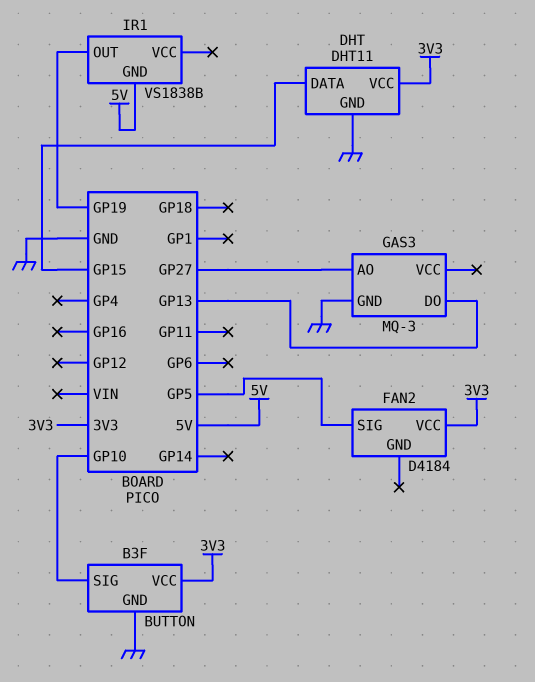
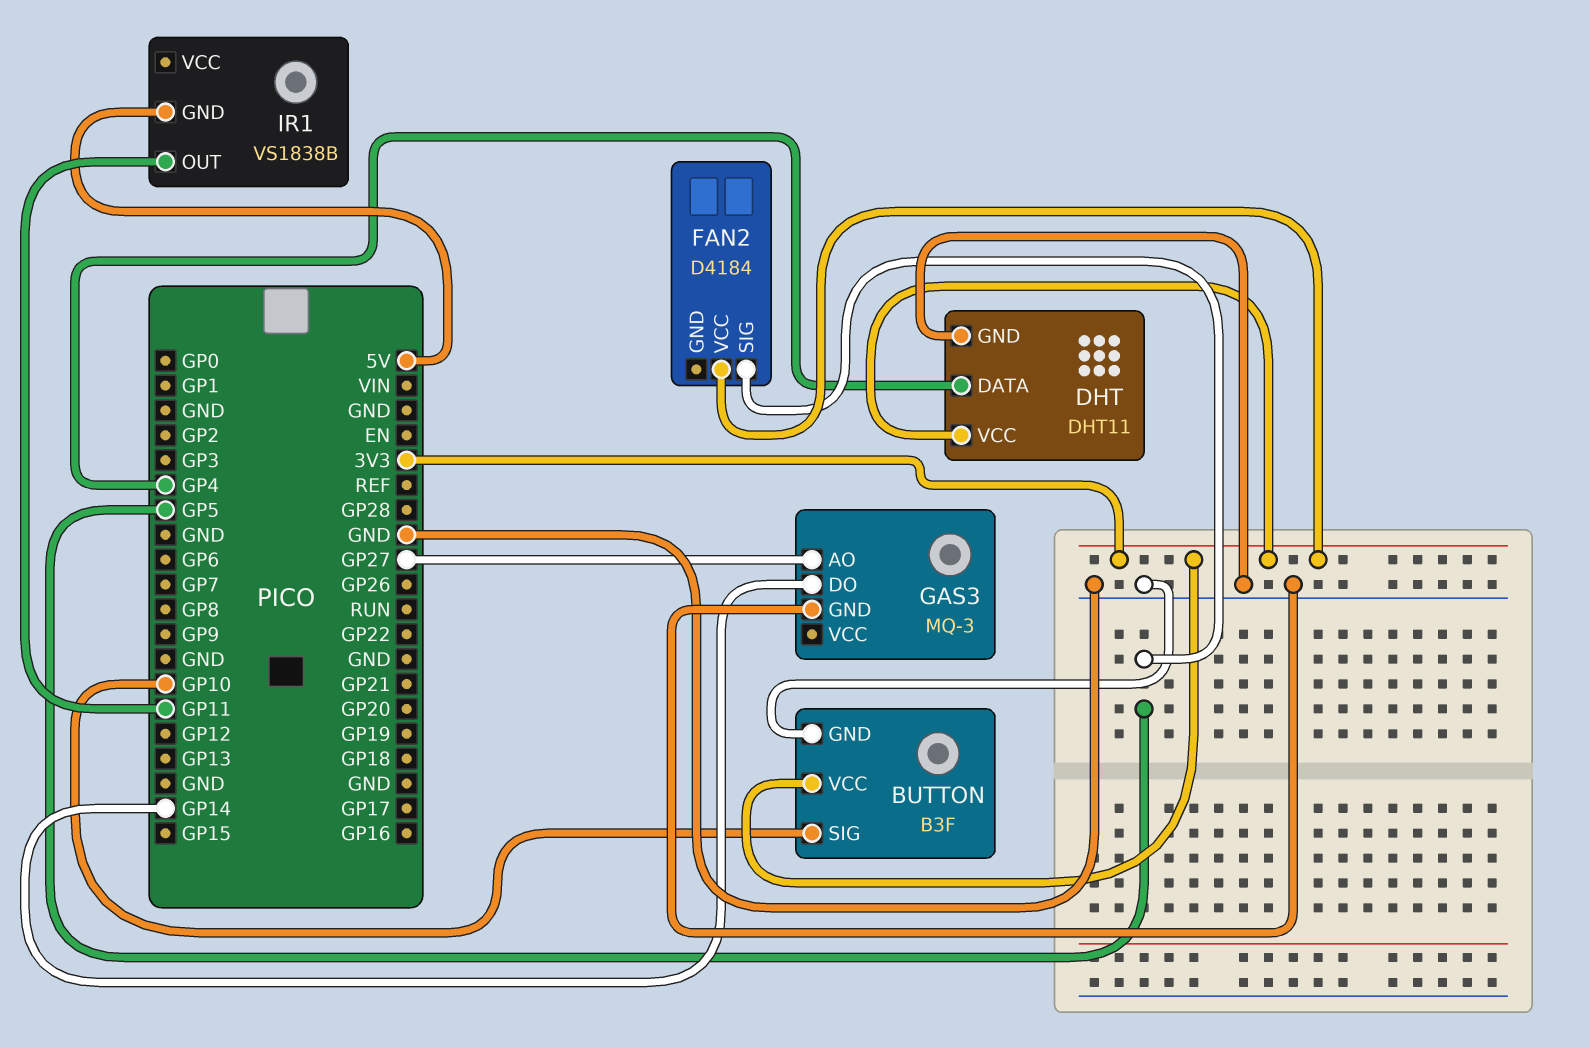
DHT pin DATA: GP15 -> GP4
GAS3 pin DO: GP13 -> GP14
IR1 pin OUT: GP19 -> GP11

